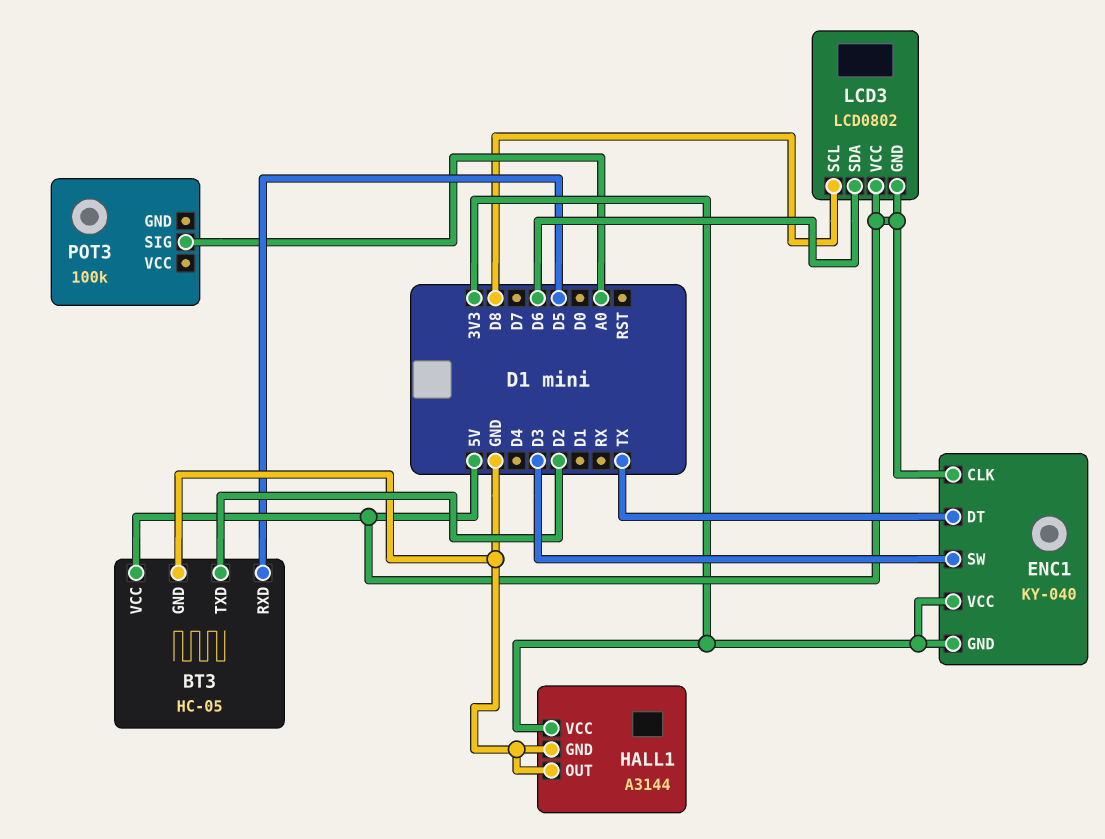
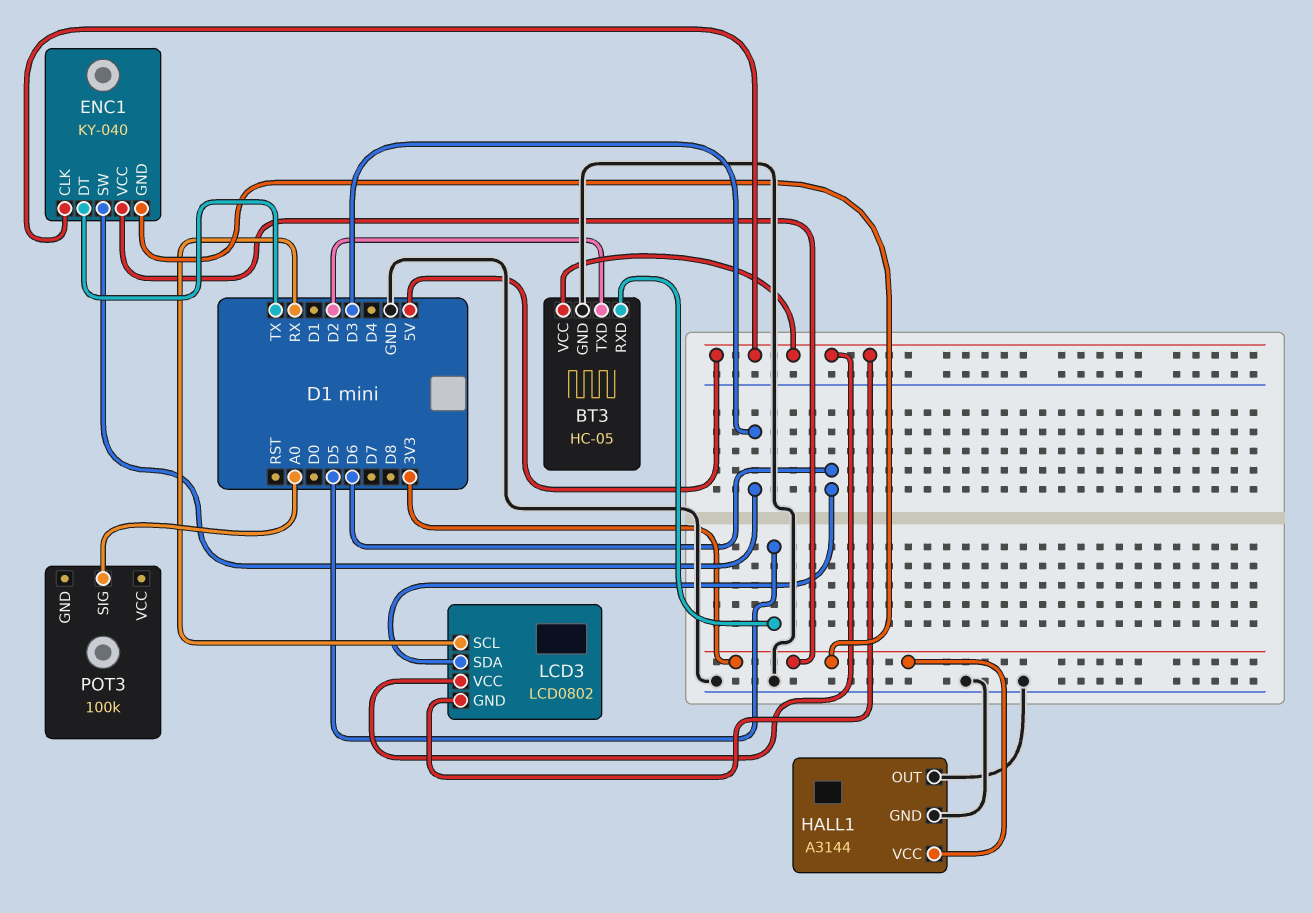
LCD3 pin SCL: D8 -> RX

